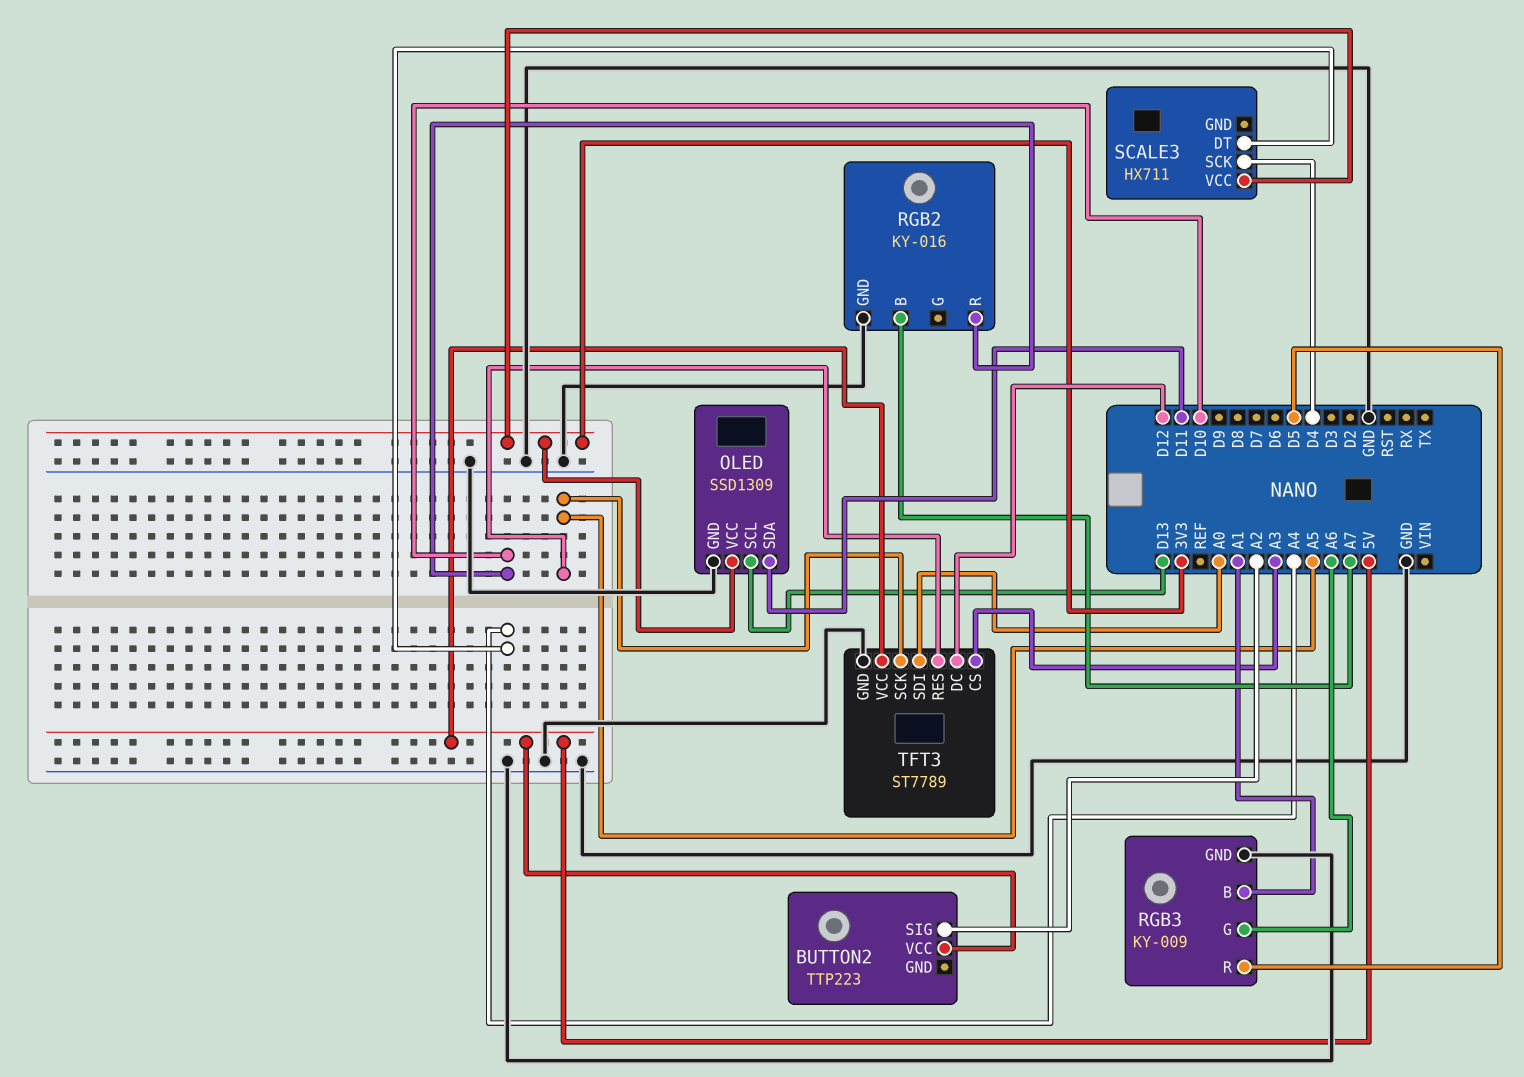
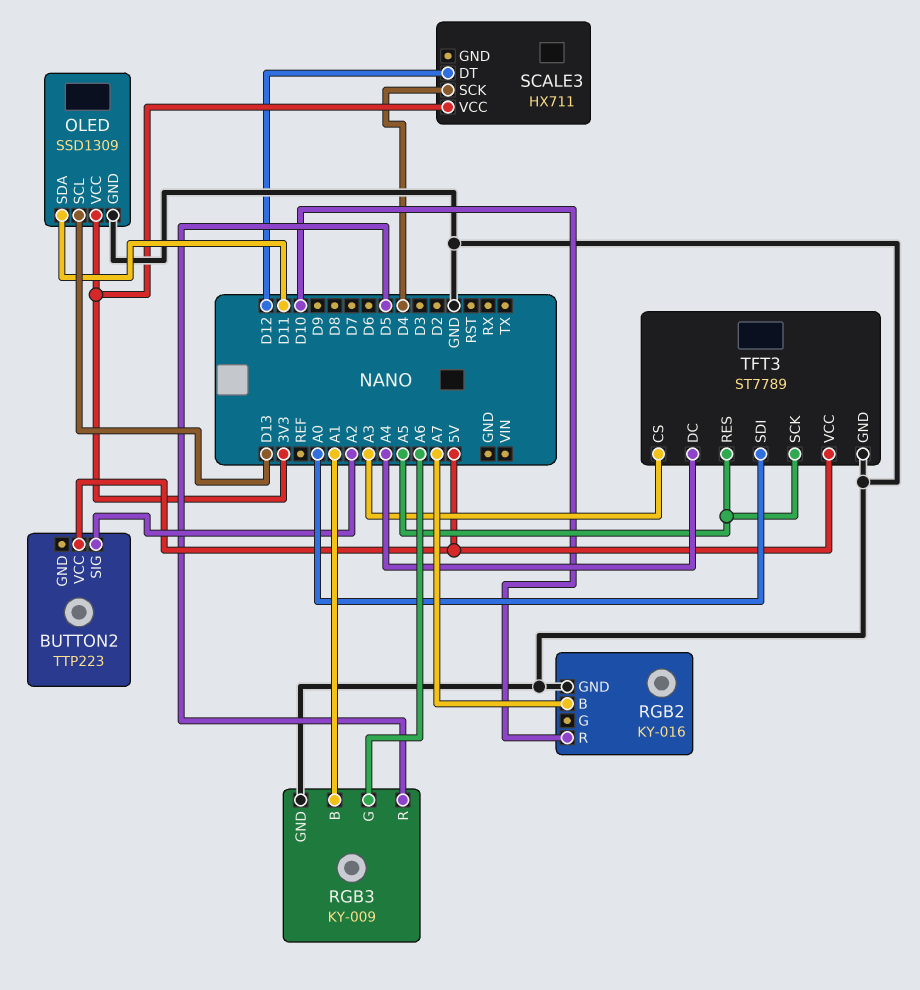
SCALE3 pin DT: A4 -> D12
TFT3 pin DC: D12 -> A4

